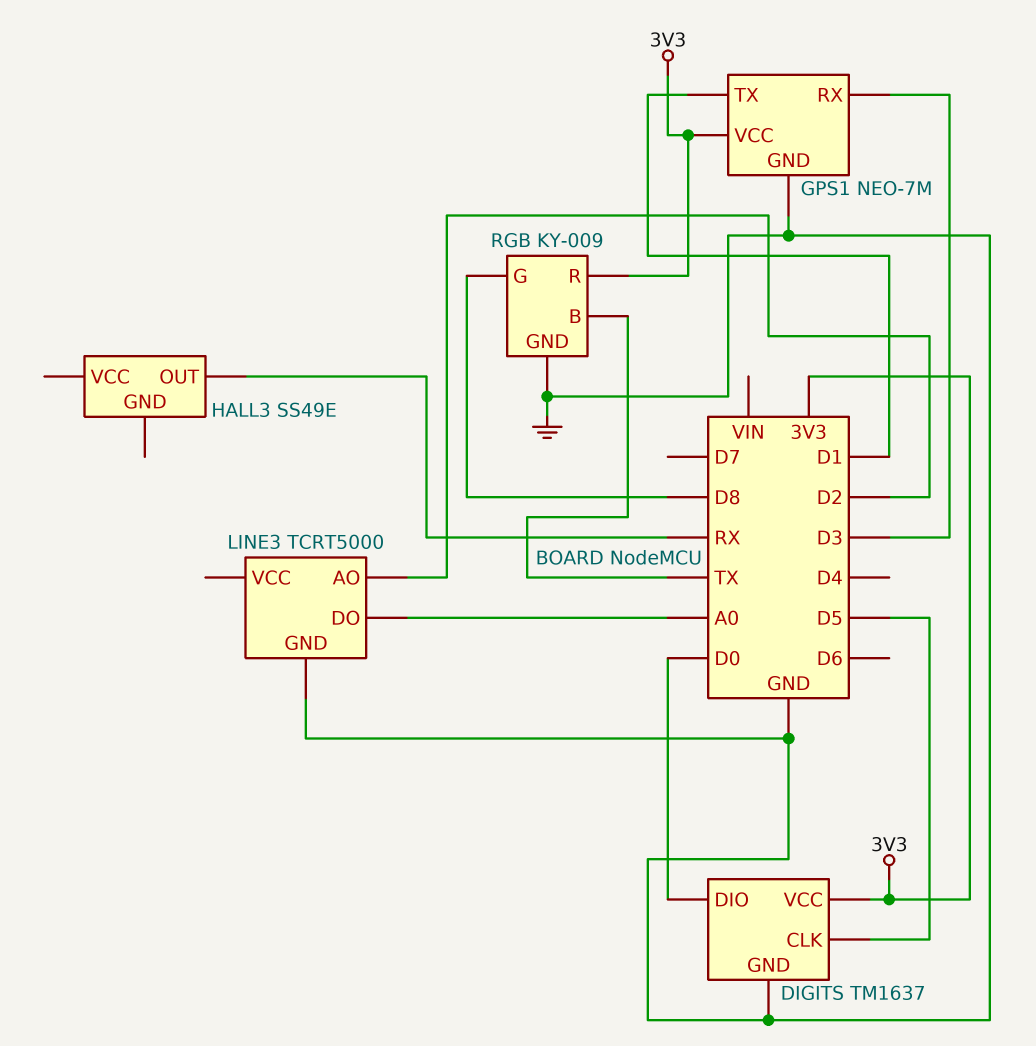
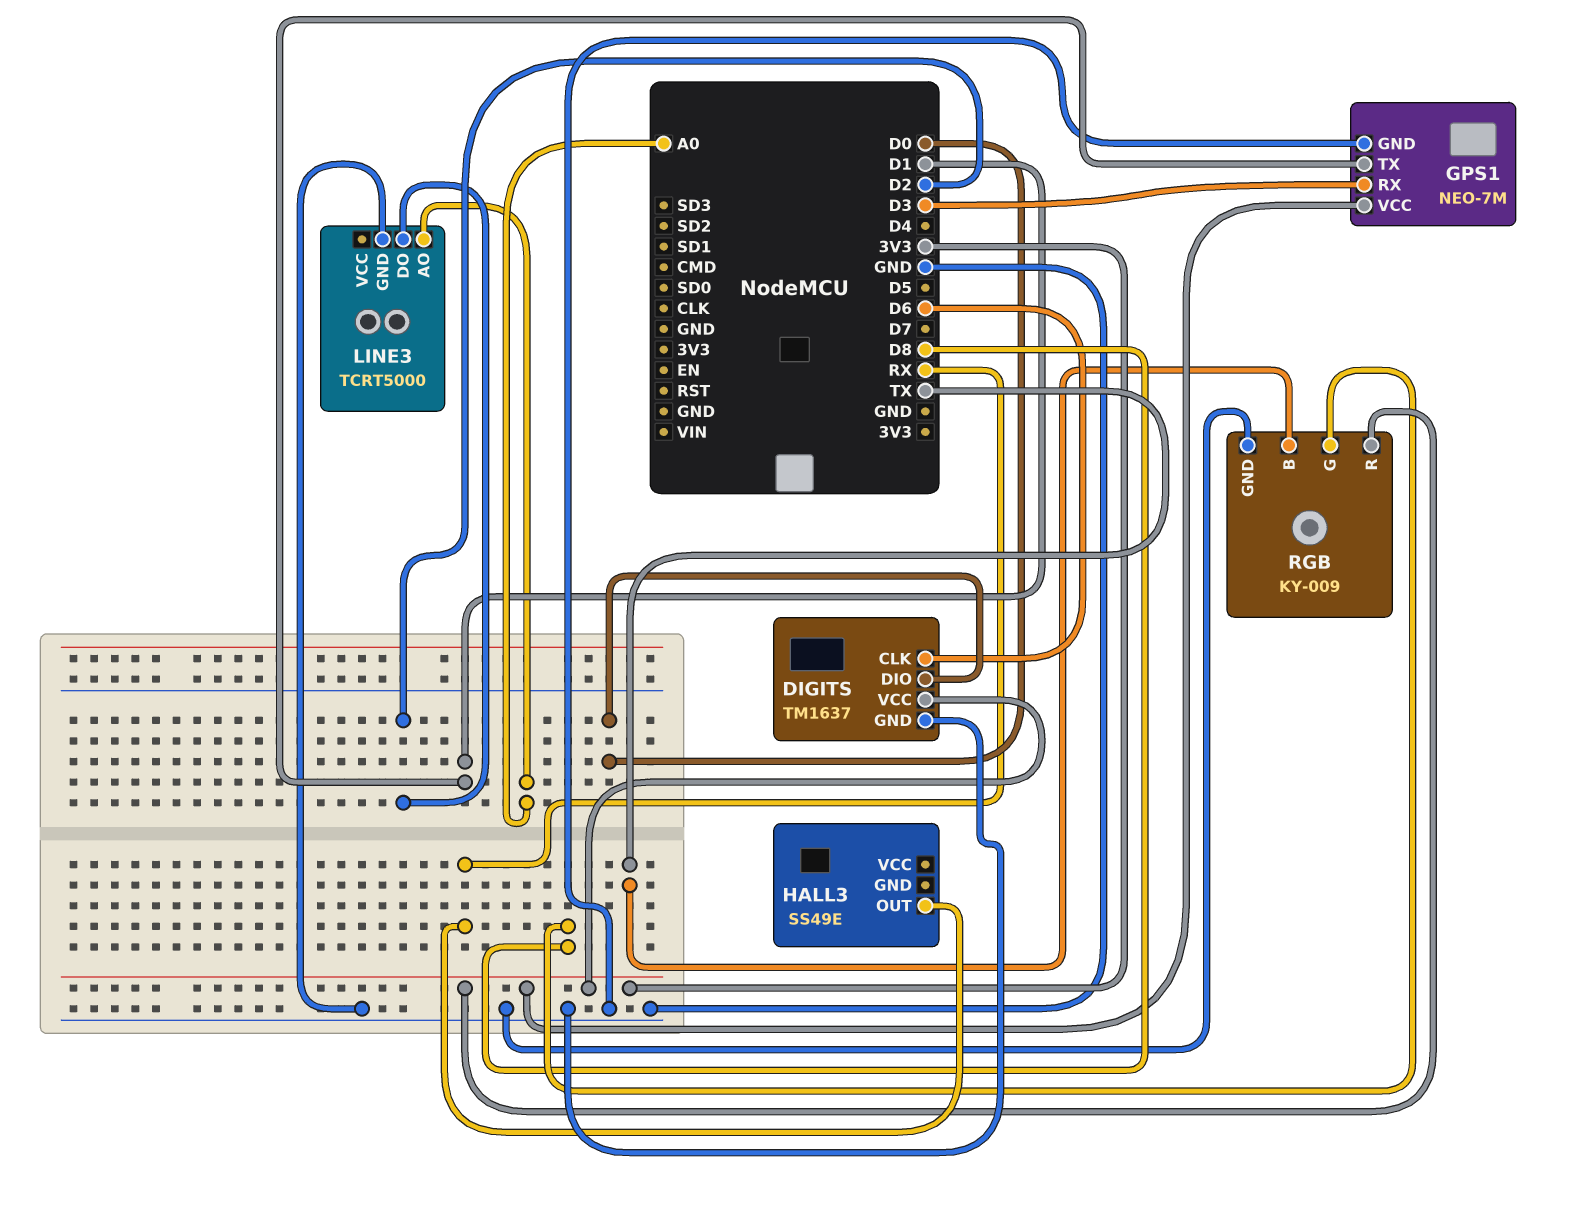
DIGITS pin CLK: D5 -> D6
LINE3 pin AO: D2 -> A0
LINE3 pin DO: A0 -> D2

